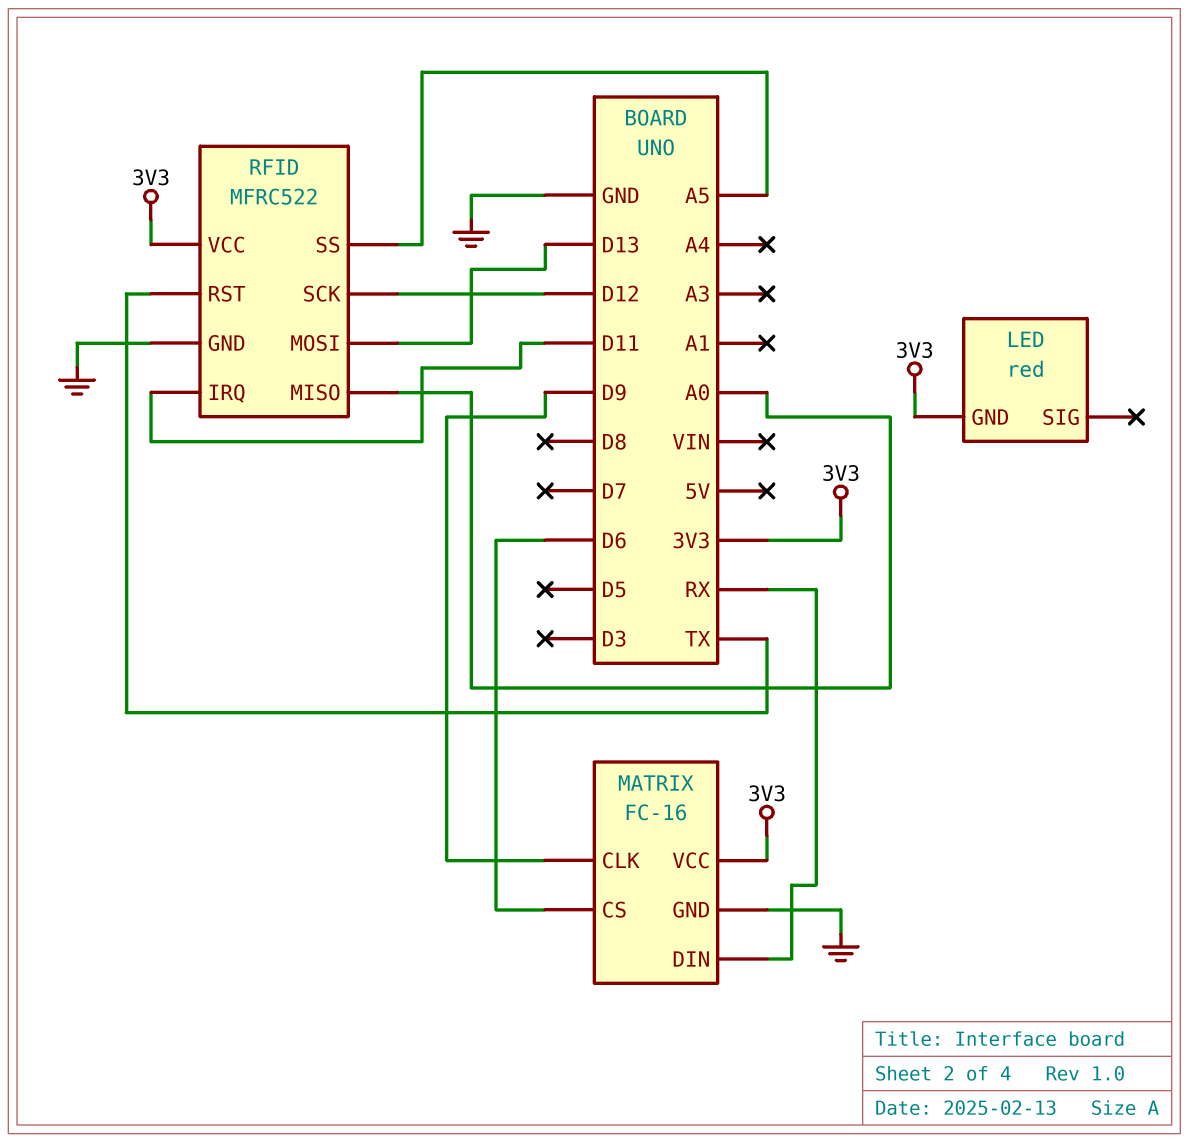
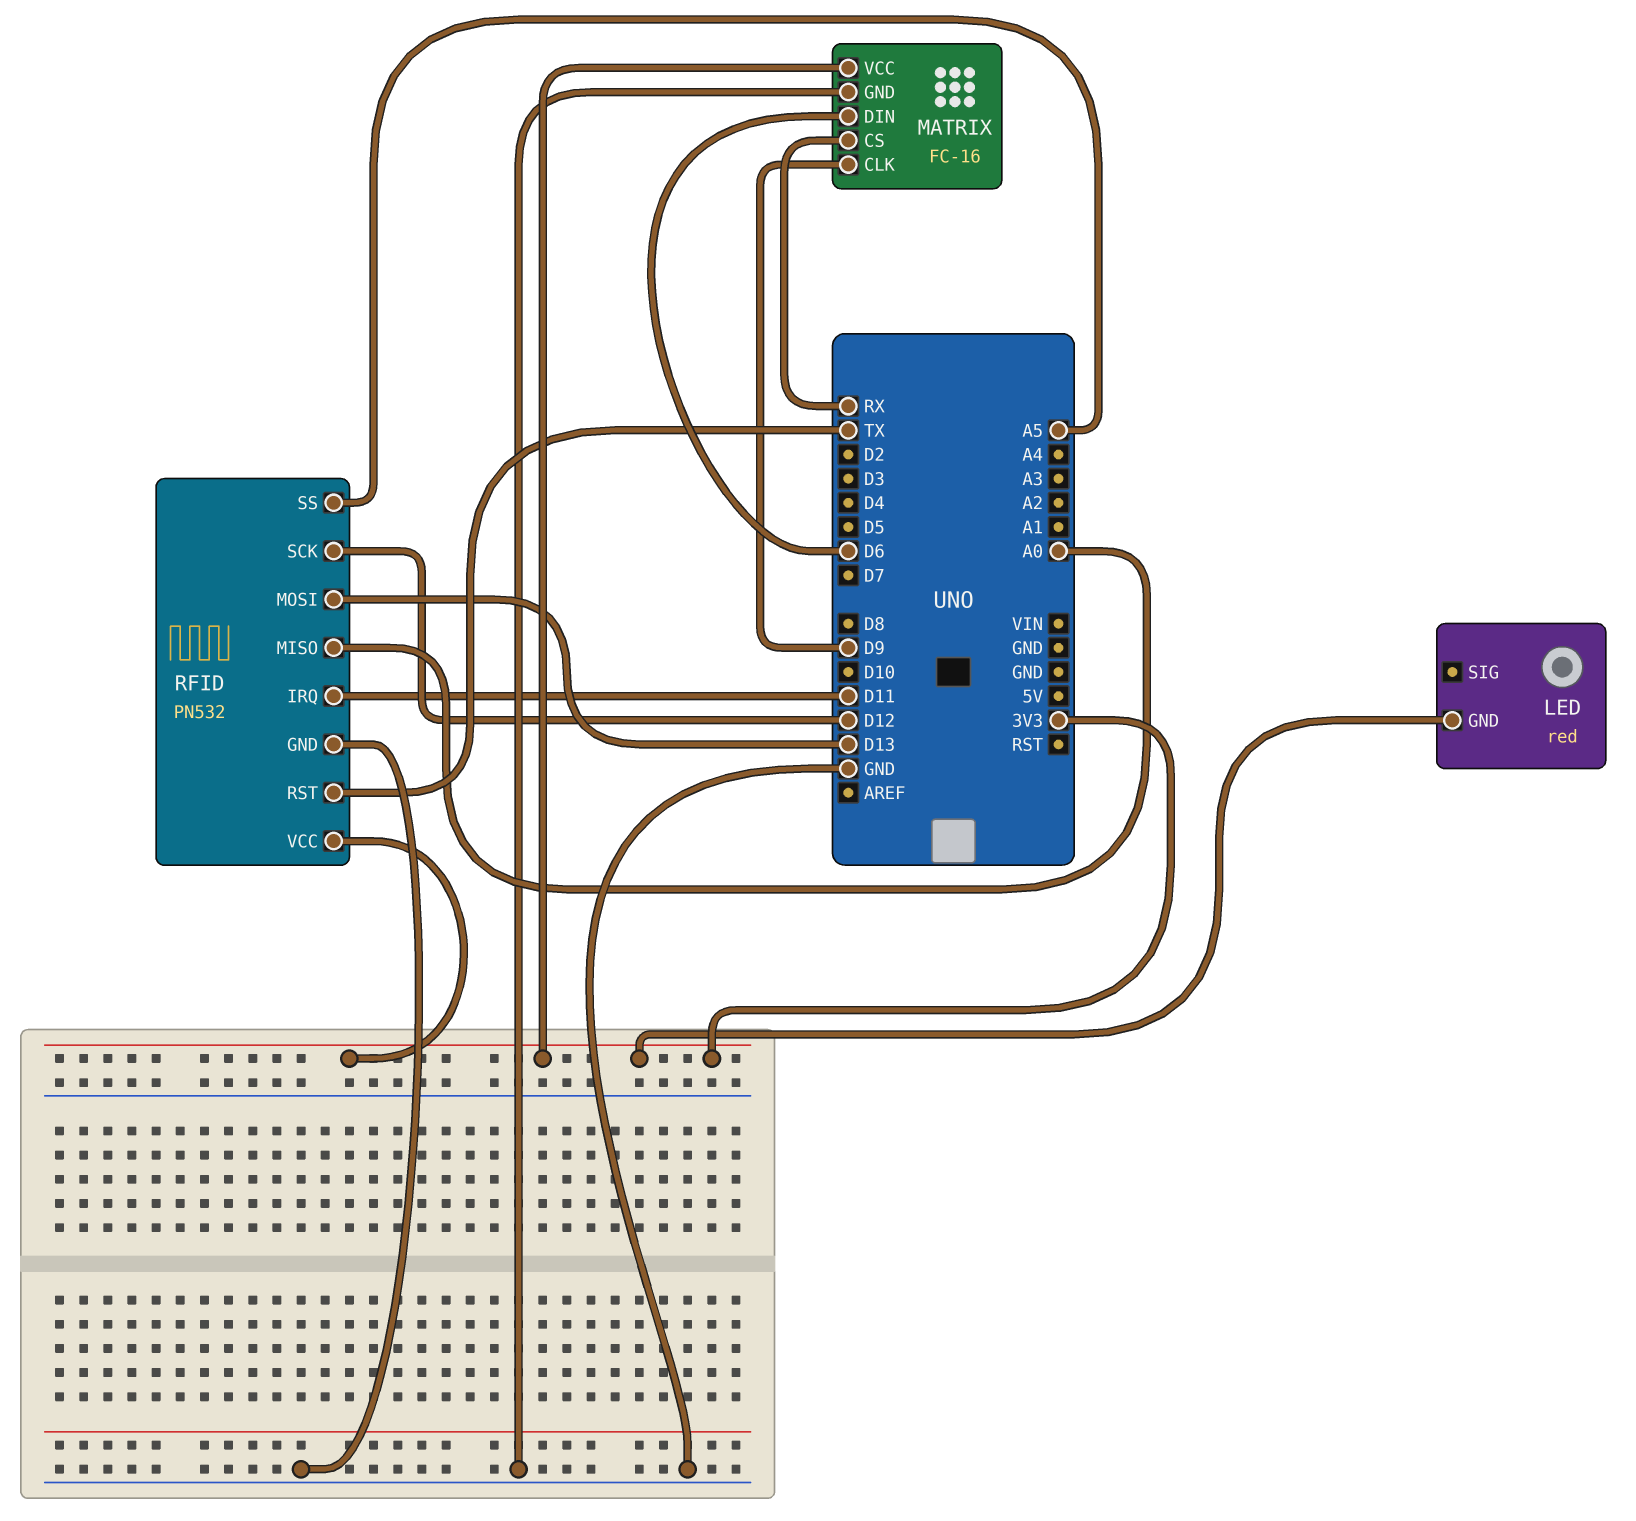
MATRIX pin CS: D6 -> RX
MATRIX pin DIN: RX -> D6
RFID: MFRC522 -> PN532

